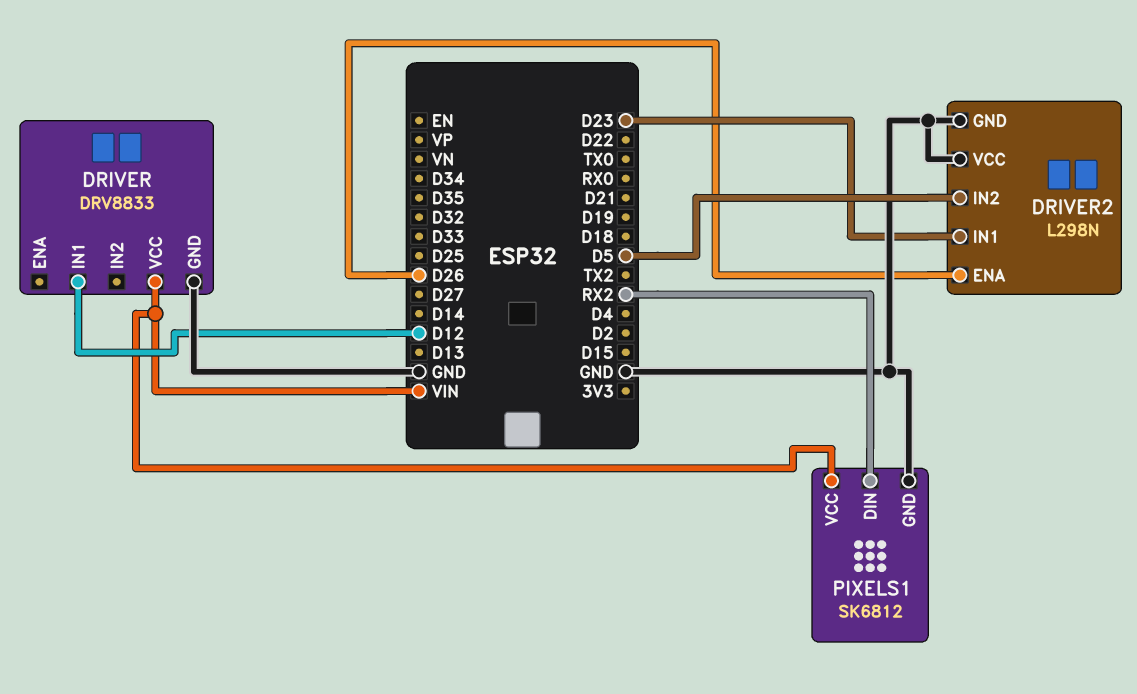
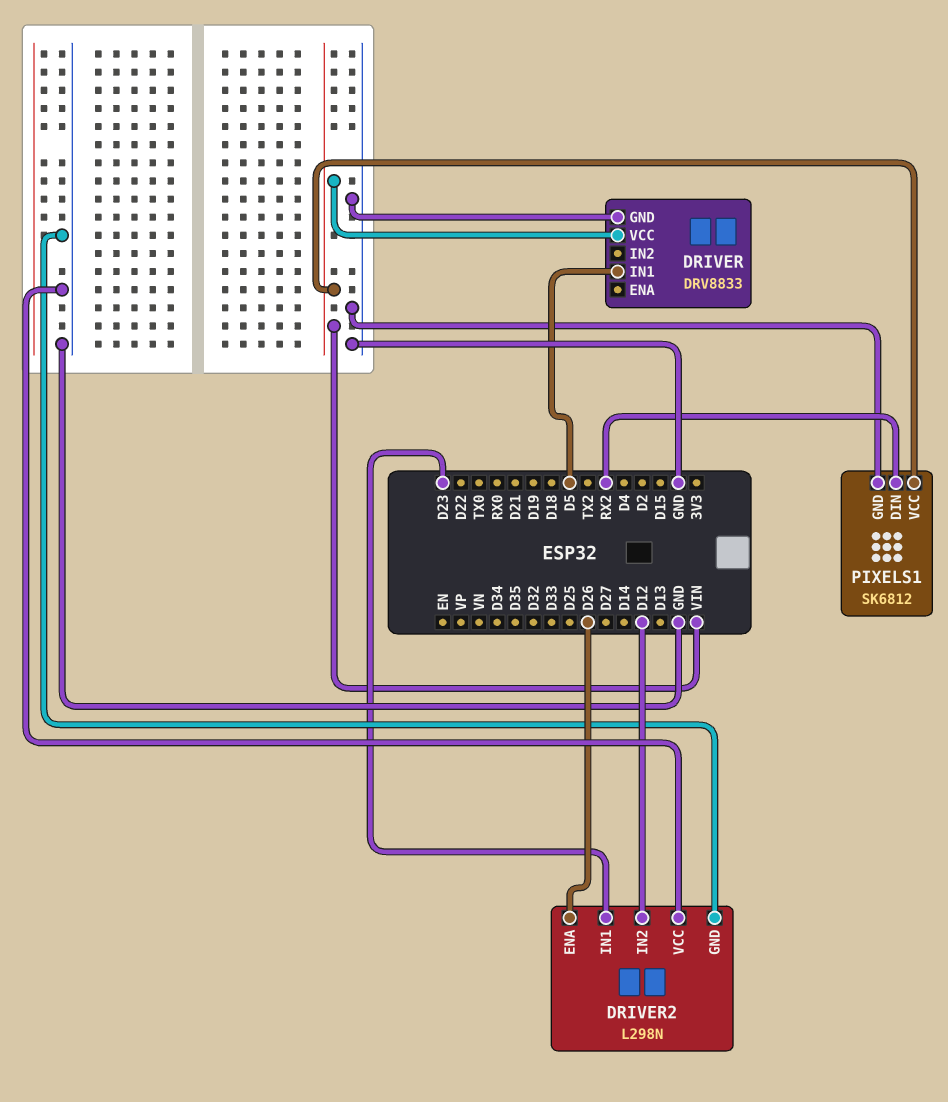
DRIVER pin IN1: D12 -> D5
DRIVER2 pin IN2: D5 -> D12

